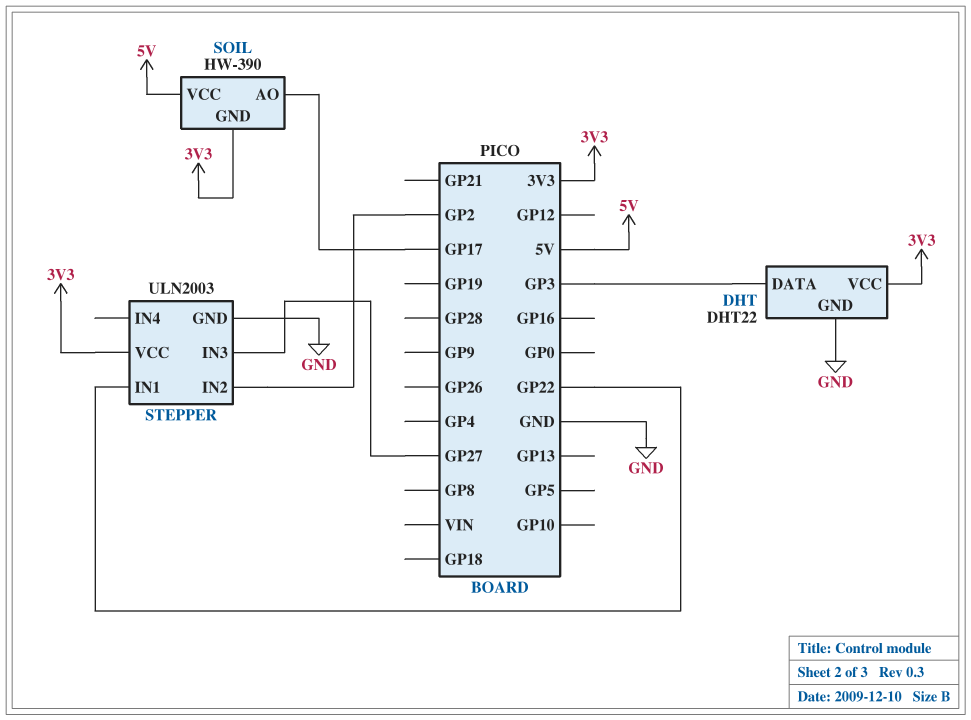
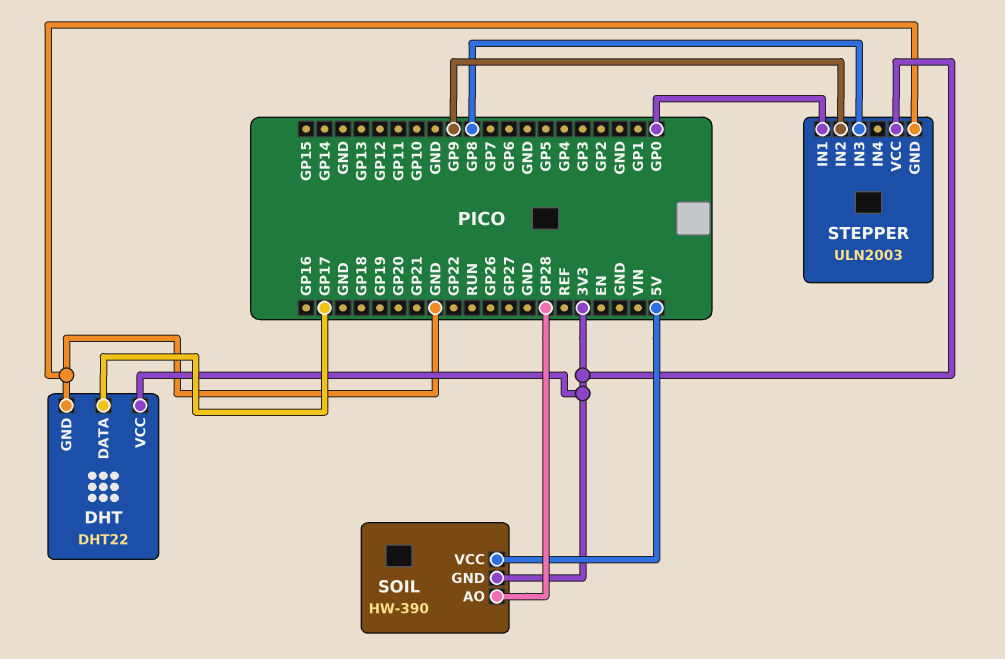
DHT pin DATA: GP3 -> GP17
SOIL pin AO: GP17 -> GP28
STEPPER pin IN1: GP22 -> GP0
STEPPER pin IN2: GP2 -> GP9
STEPPER pin IN3: GP27 -> GP8

